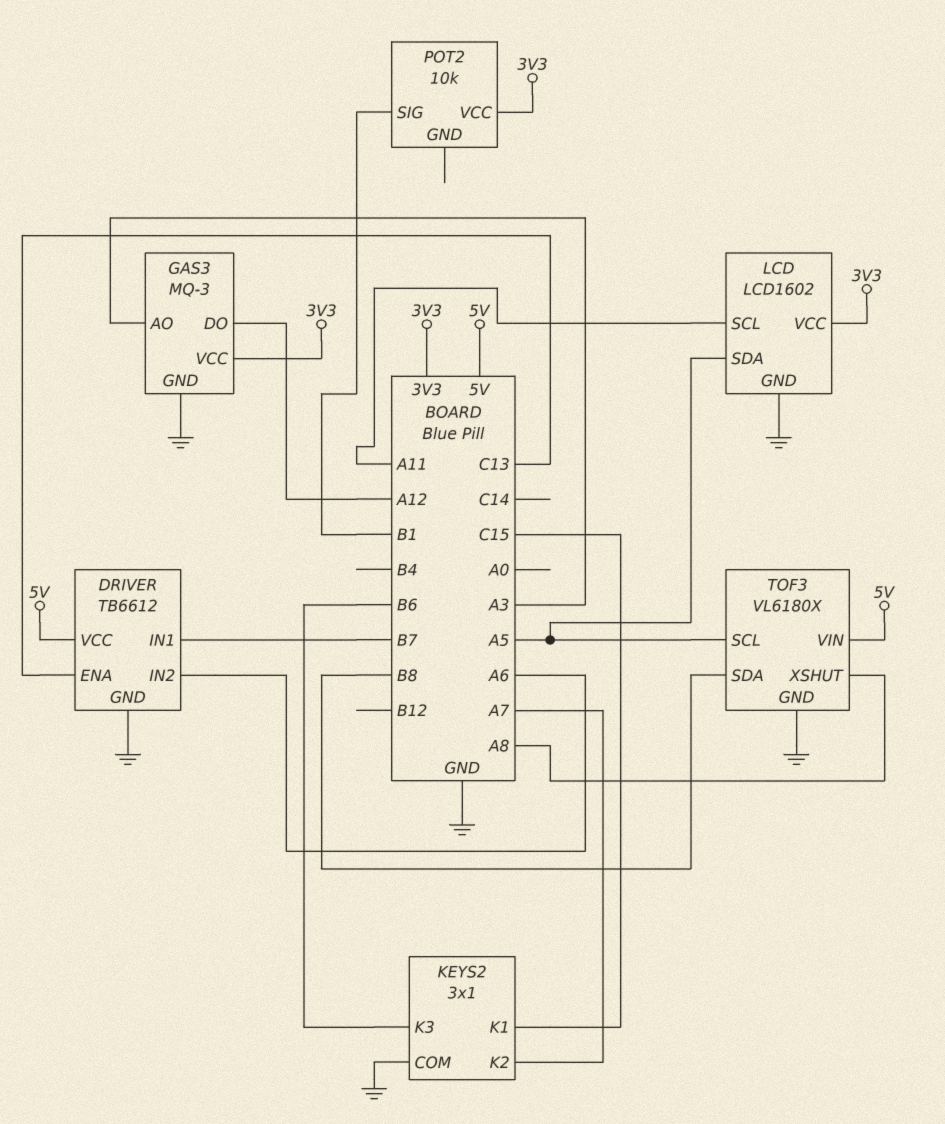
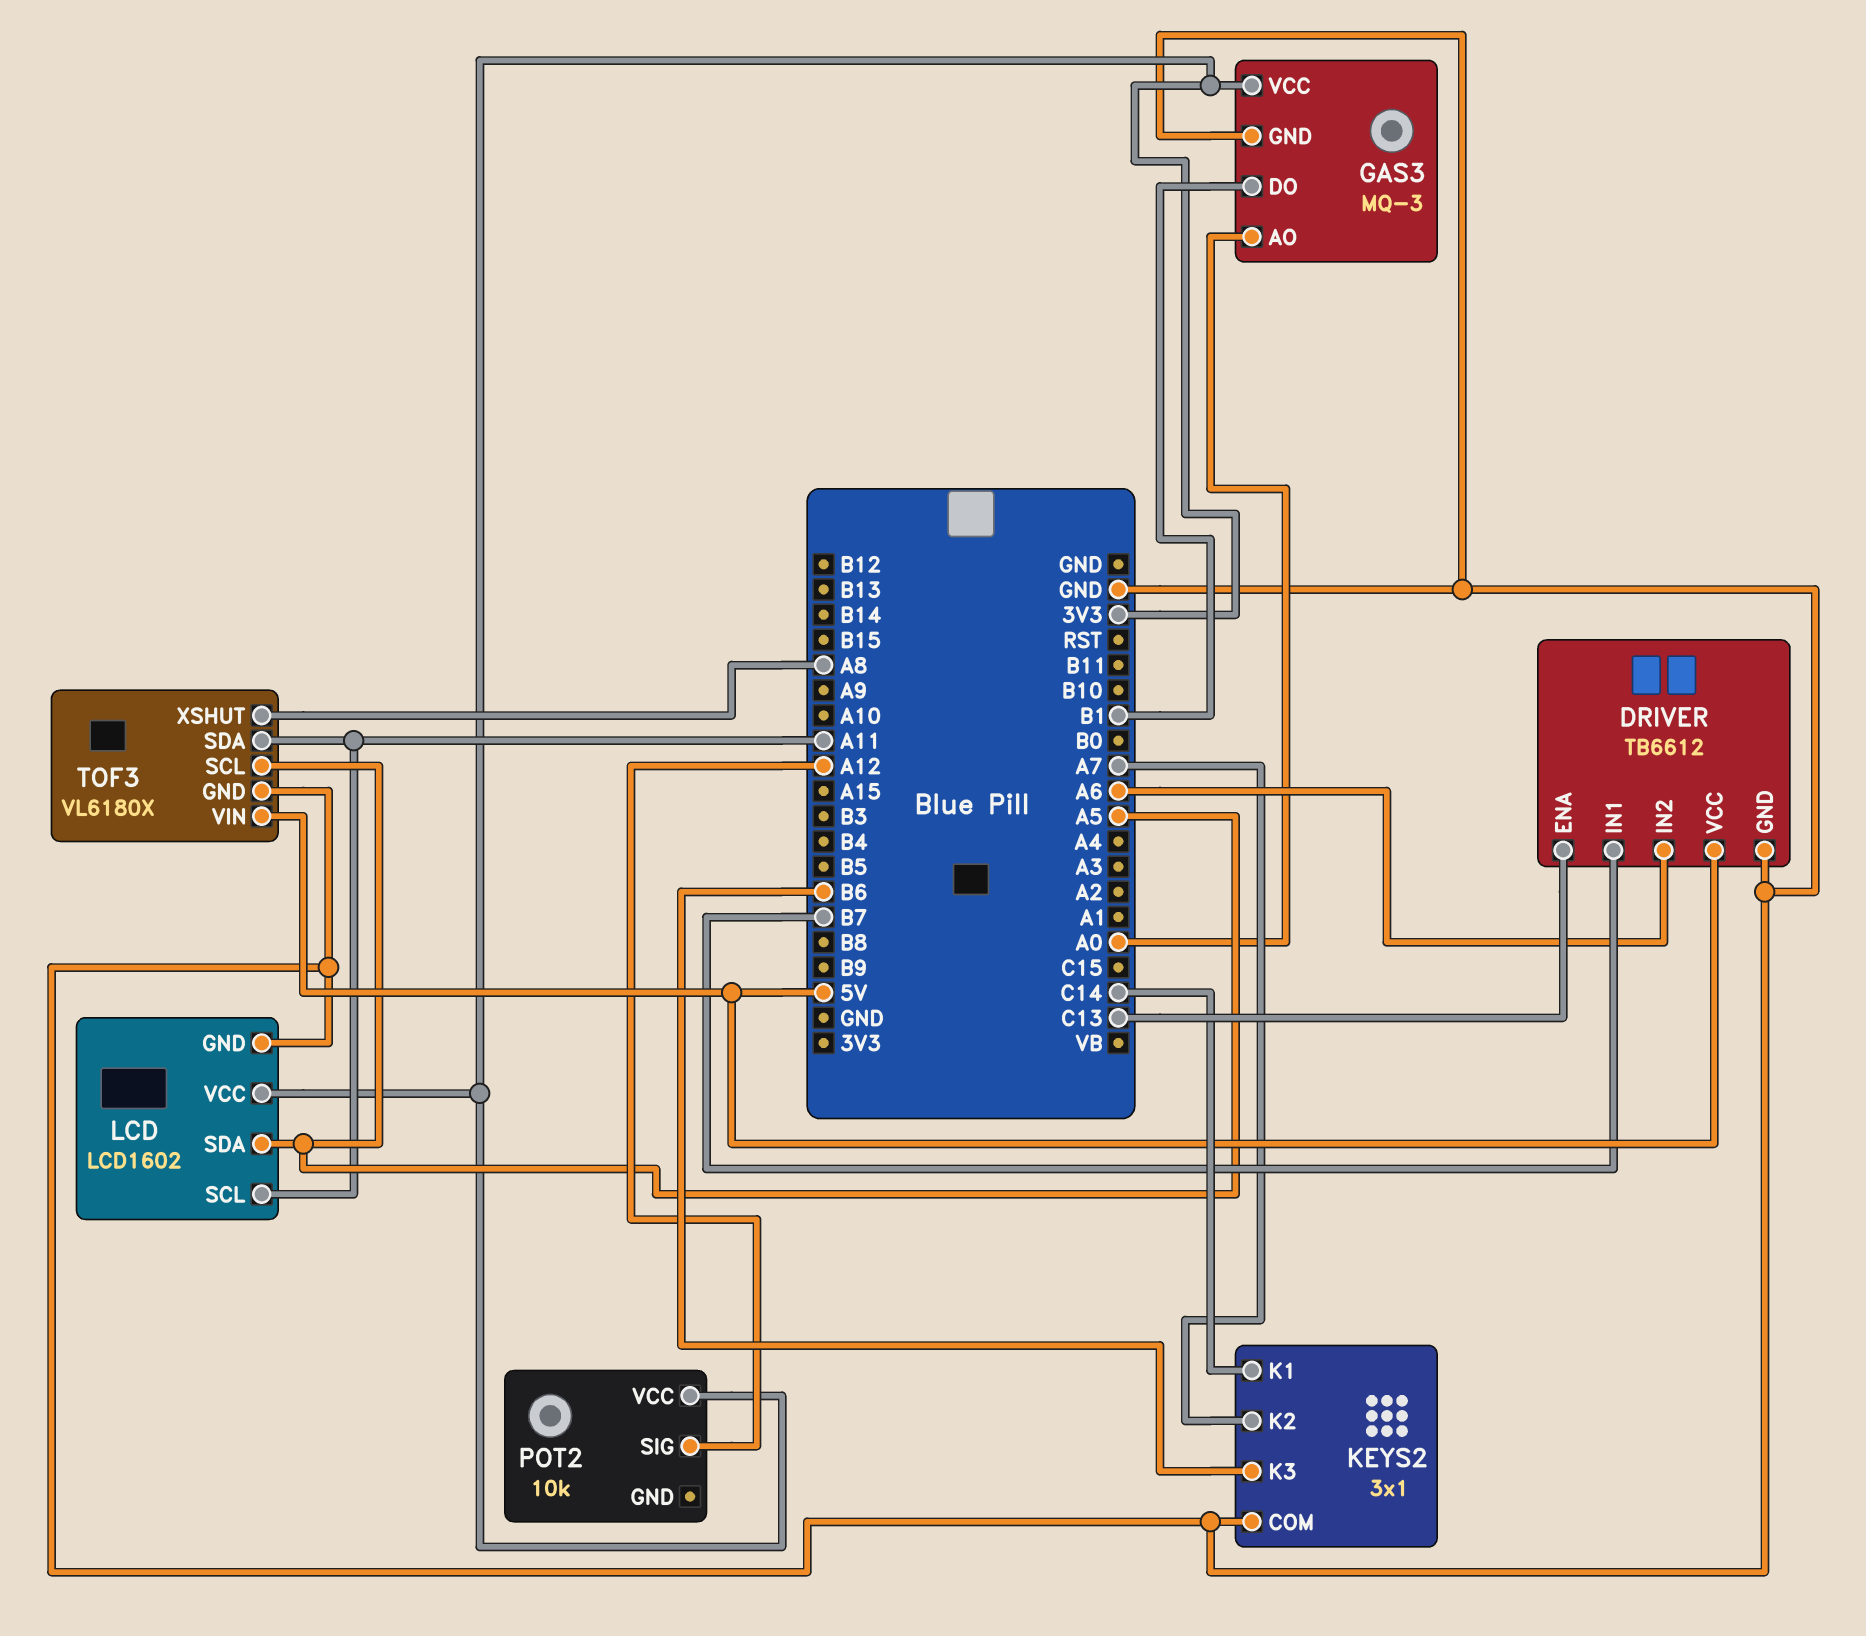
GAS3 pin AO: A3 -> A0
GAS3 pin DO: A12 -> B1
KEYS2 pin K1: C15 -> C14
POT2 pin SIG: B1 -> A12
TOF3 pin SDA: B8 -> A11

